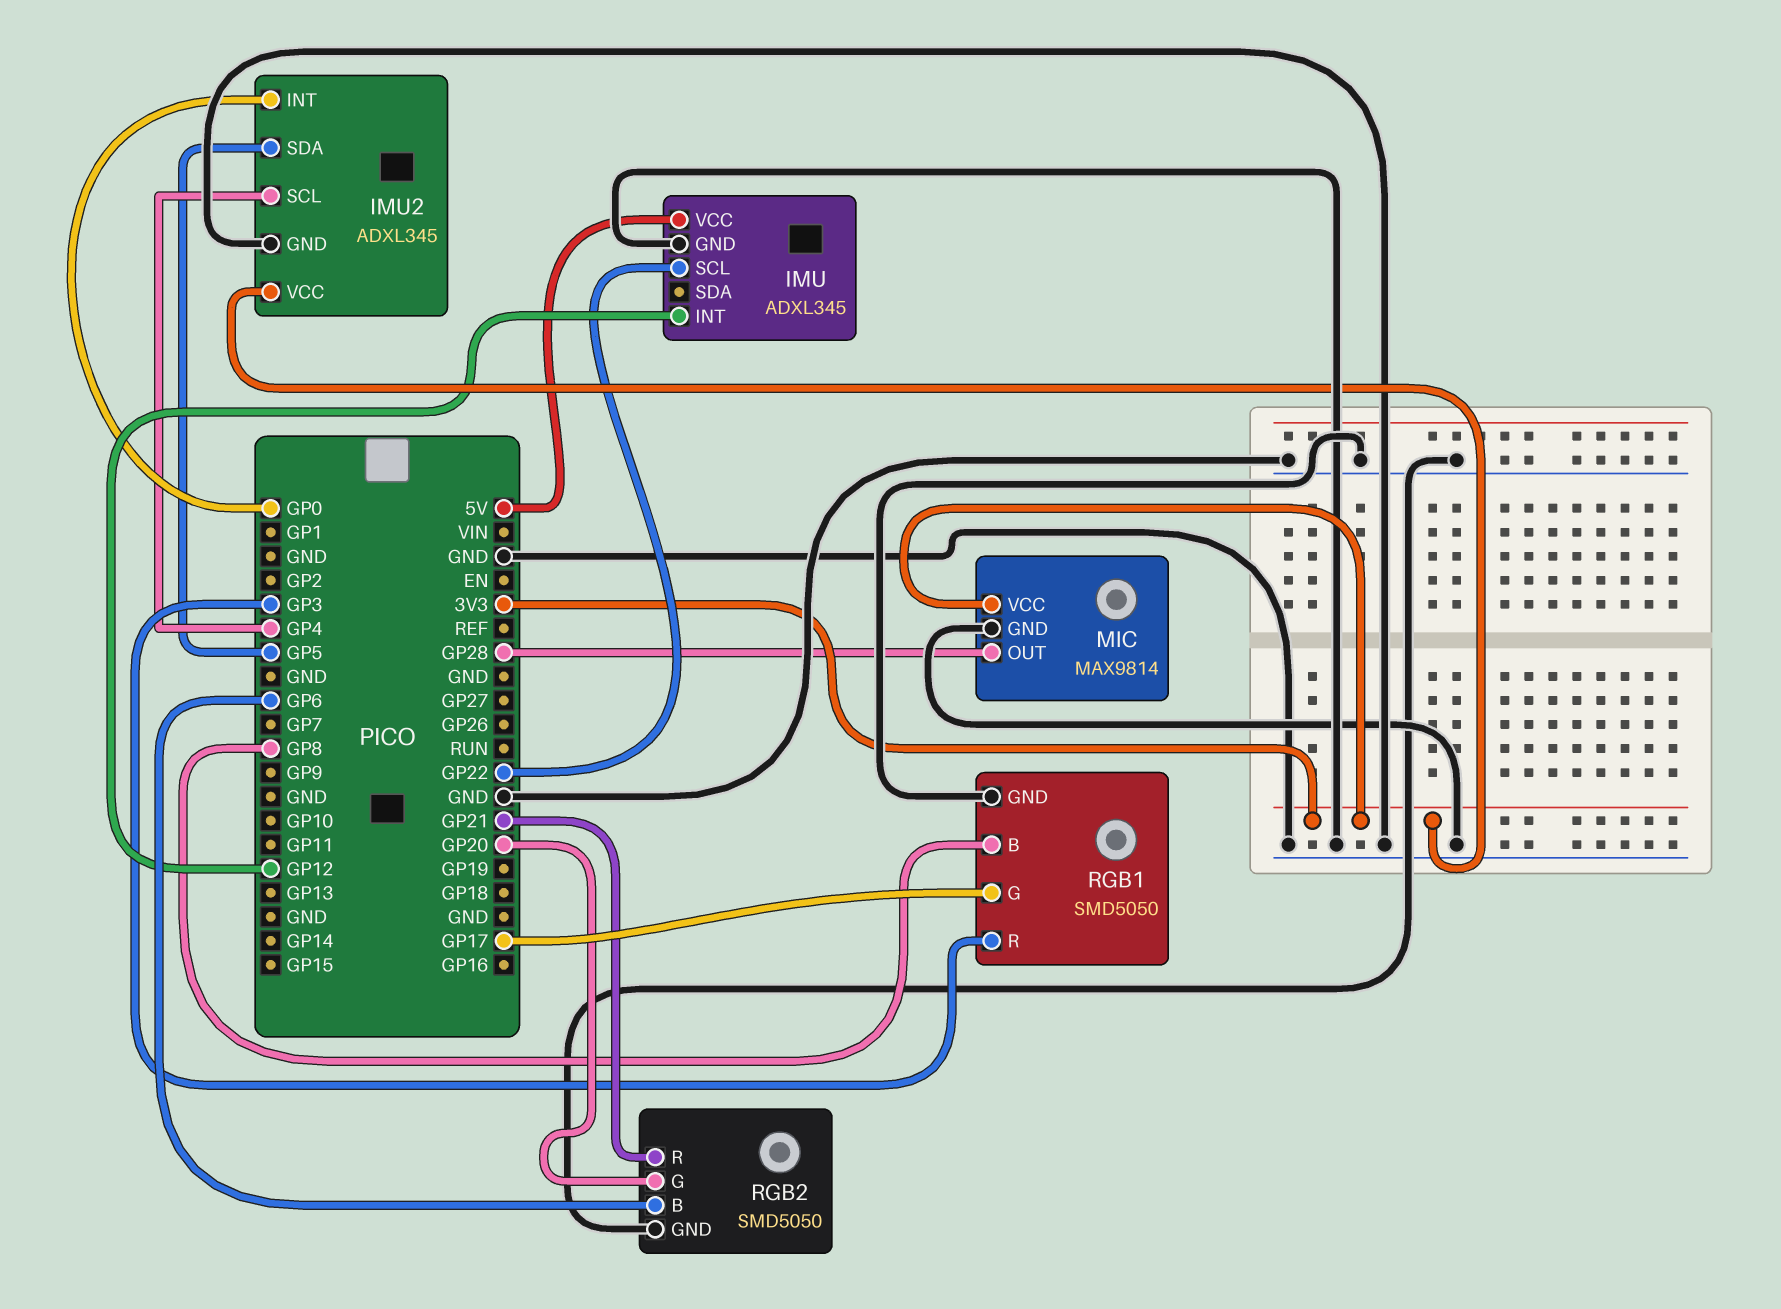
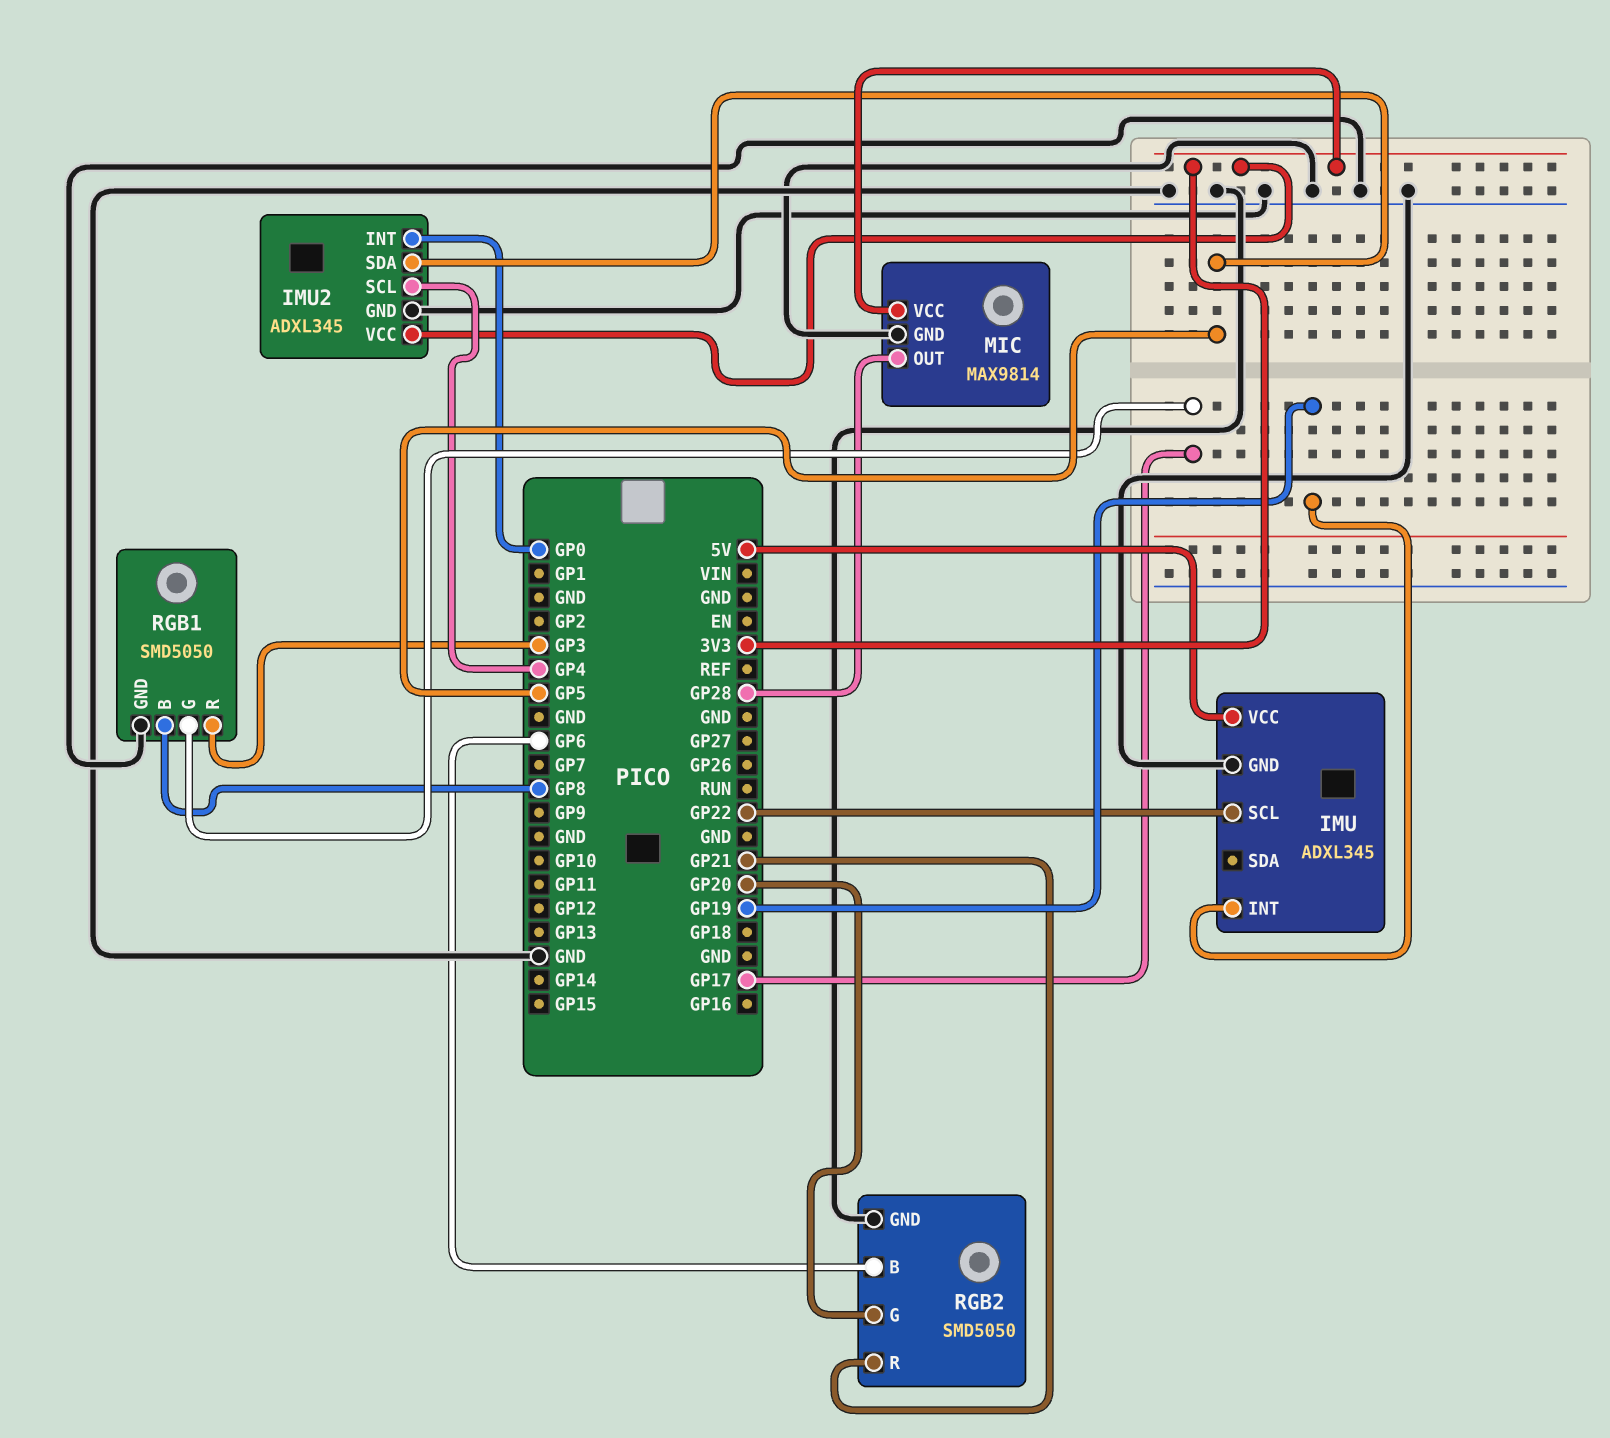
IMU pin INT: GP12 -> GP19

